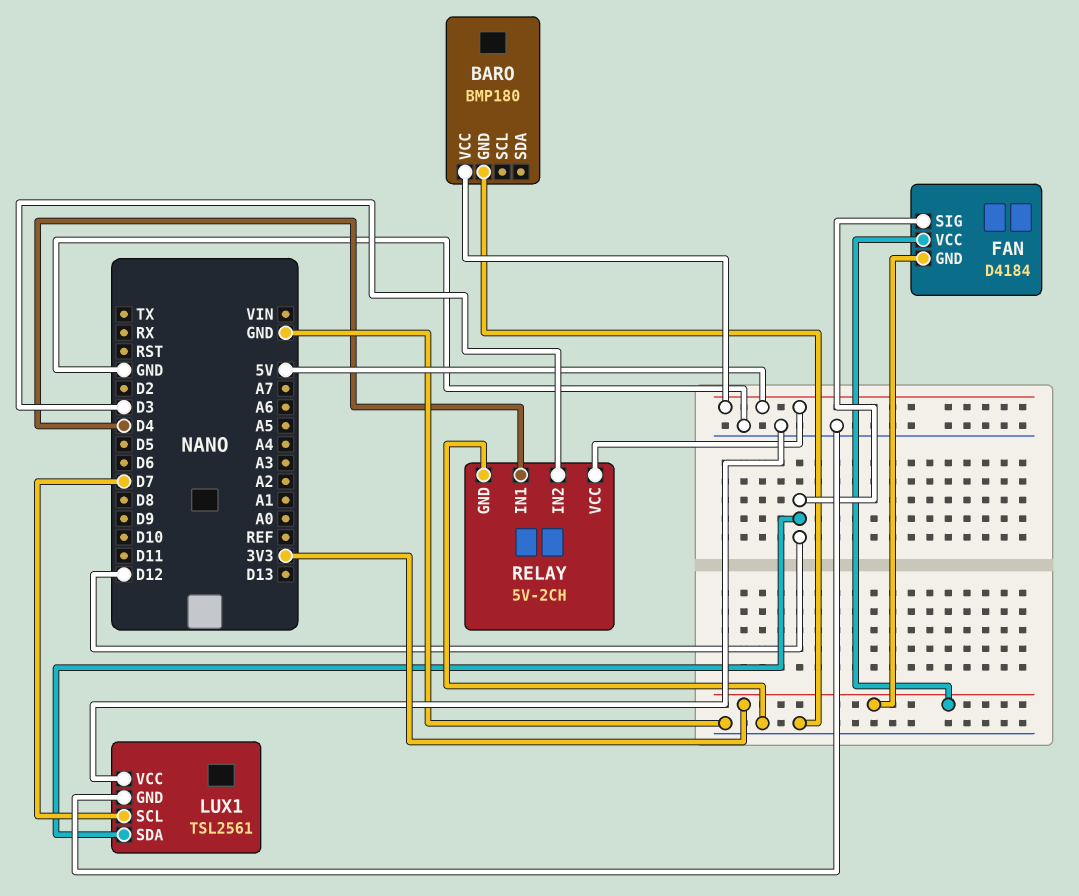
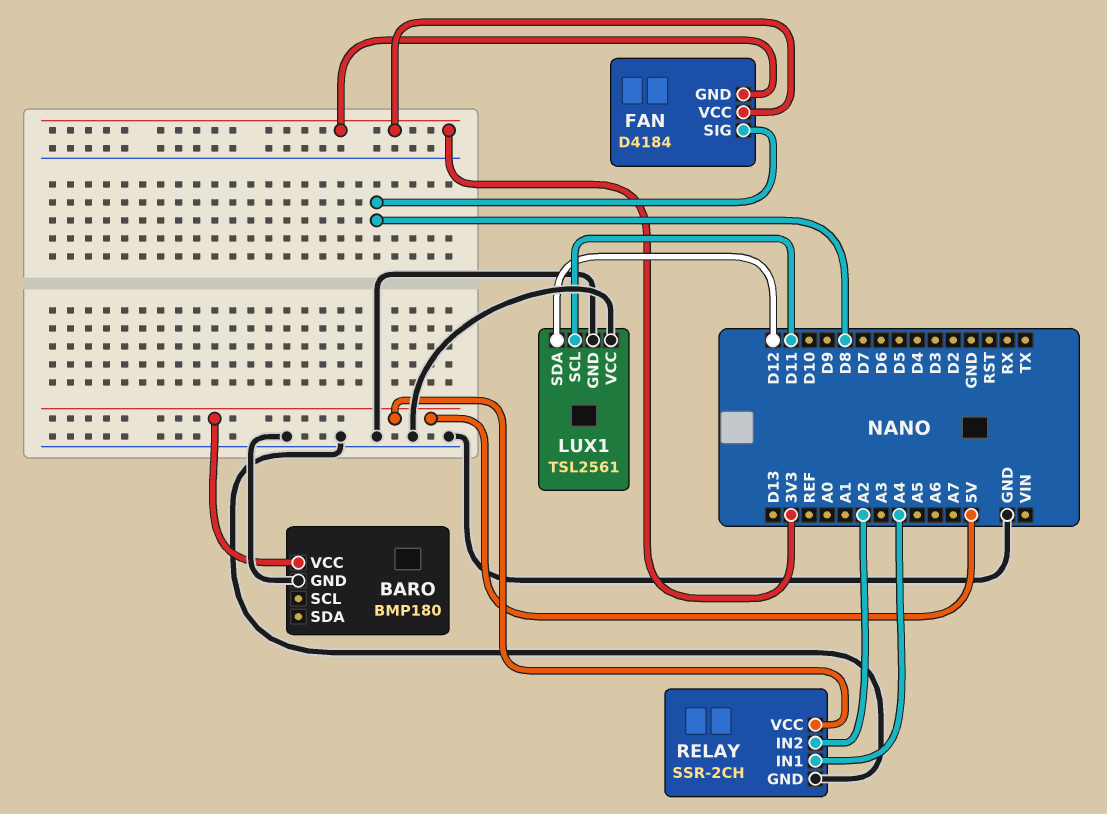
FAN pin SIG: D12 -> D8
LUX1 pin SCL: D7 -> D11
RELAY: 5V-2CH -> SSR-2CH
RELAY pin IN1: D4 -> A4
RELAY pin IN2: D3 -> A2

